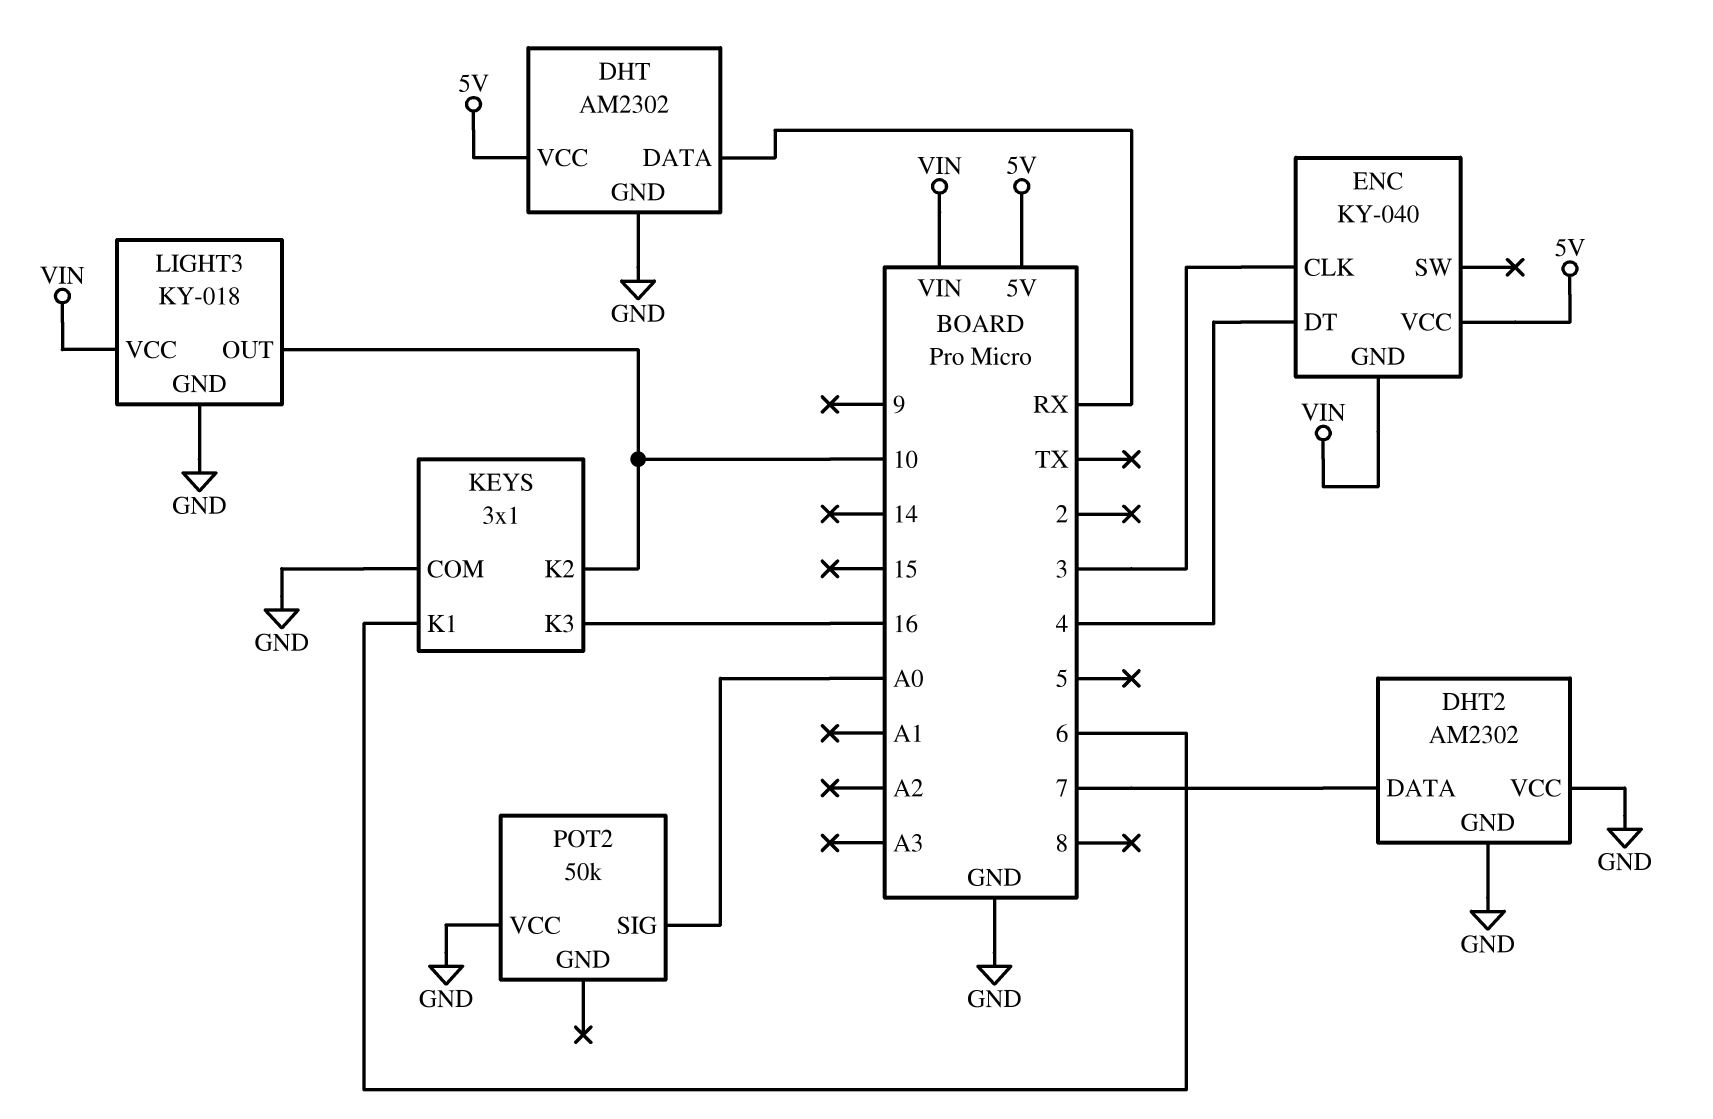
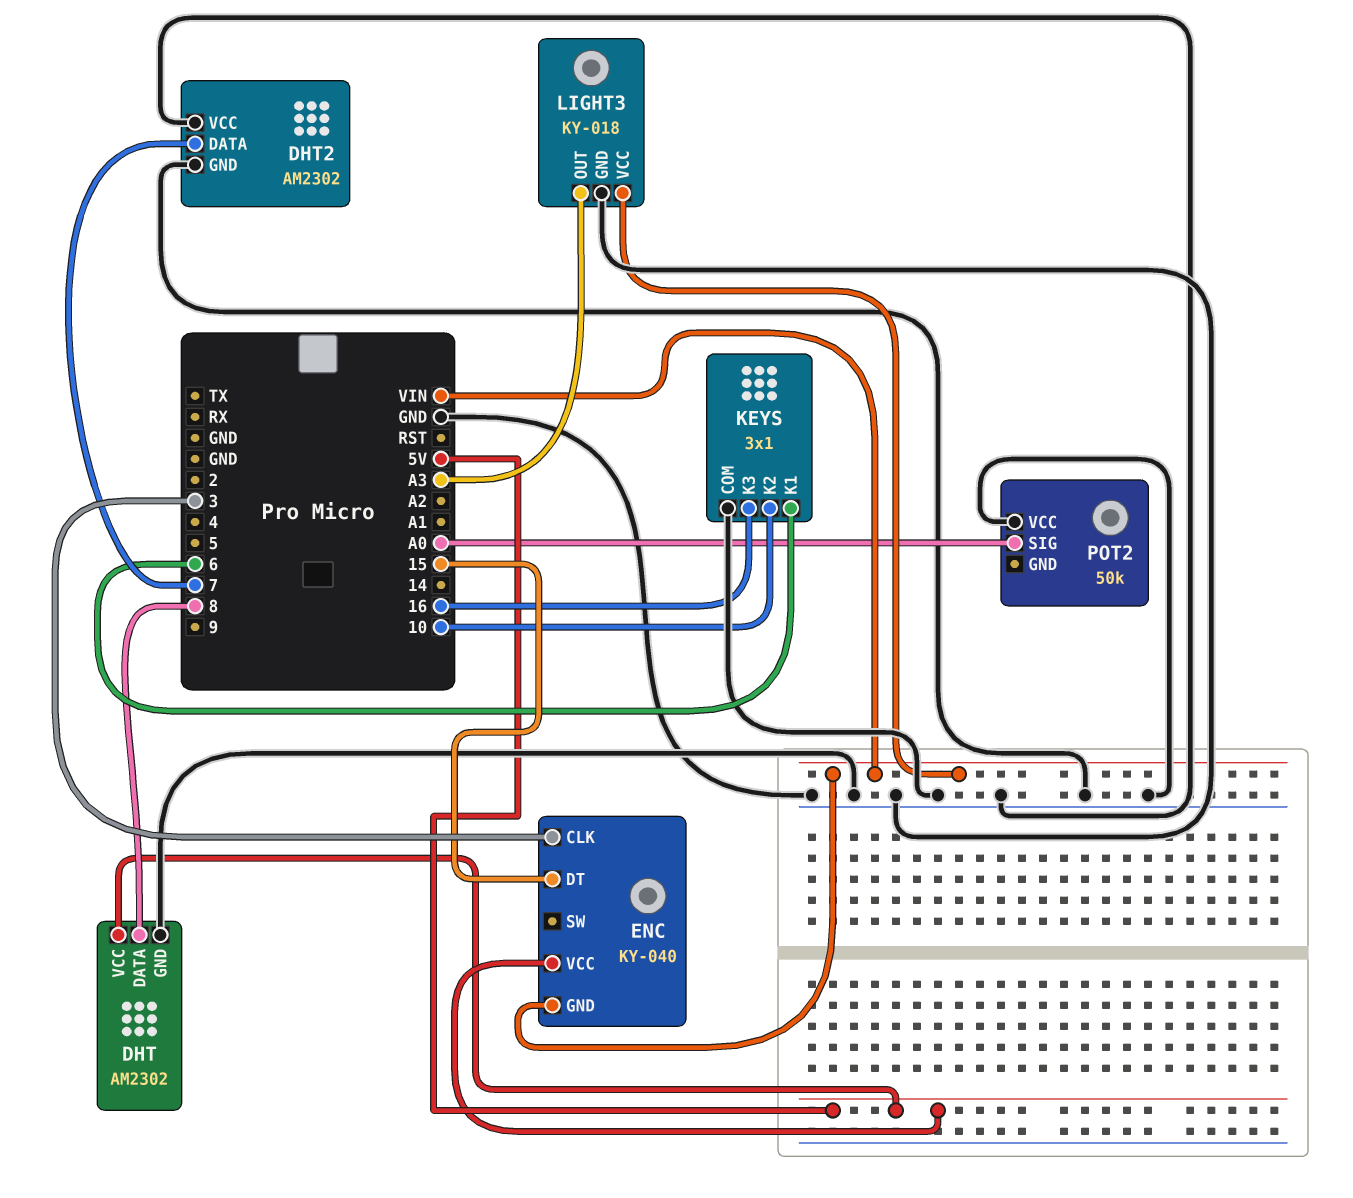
DHT pin DATA: RX -> 8
ENC pin DT: 4 -> 15
LIGHT3 pin OUT: 10 -> A3

